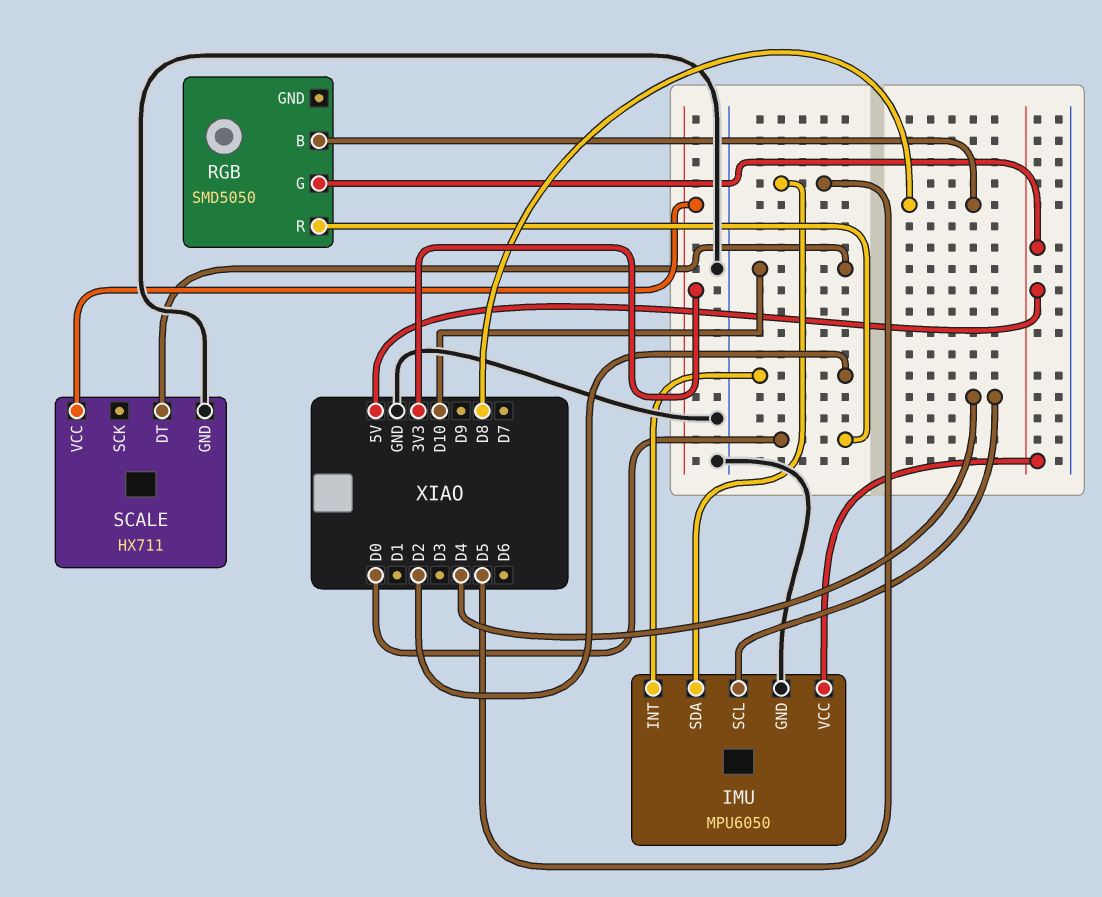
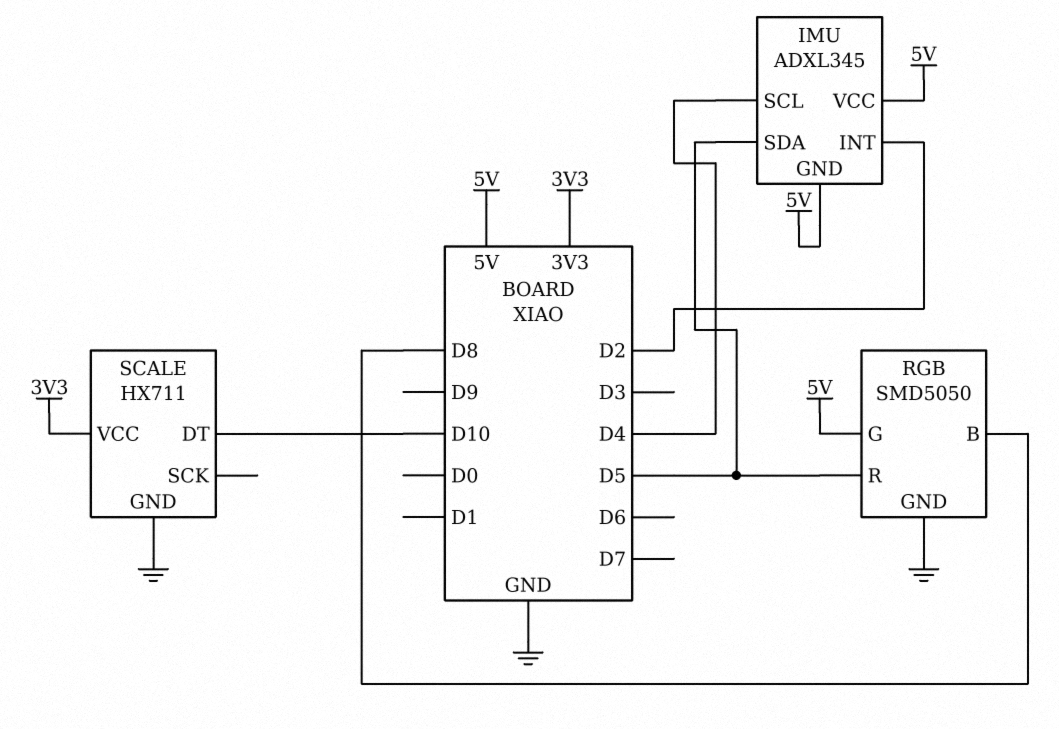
IMU: MPU6050 -> ADXL345
IMU pin GND: GND -> 5V
RGB pin GND: none -> GND
RGB pin R: D0 -> D5

